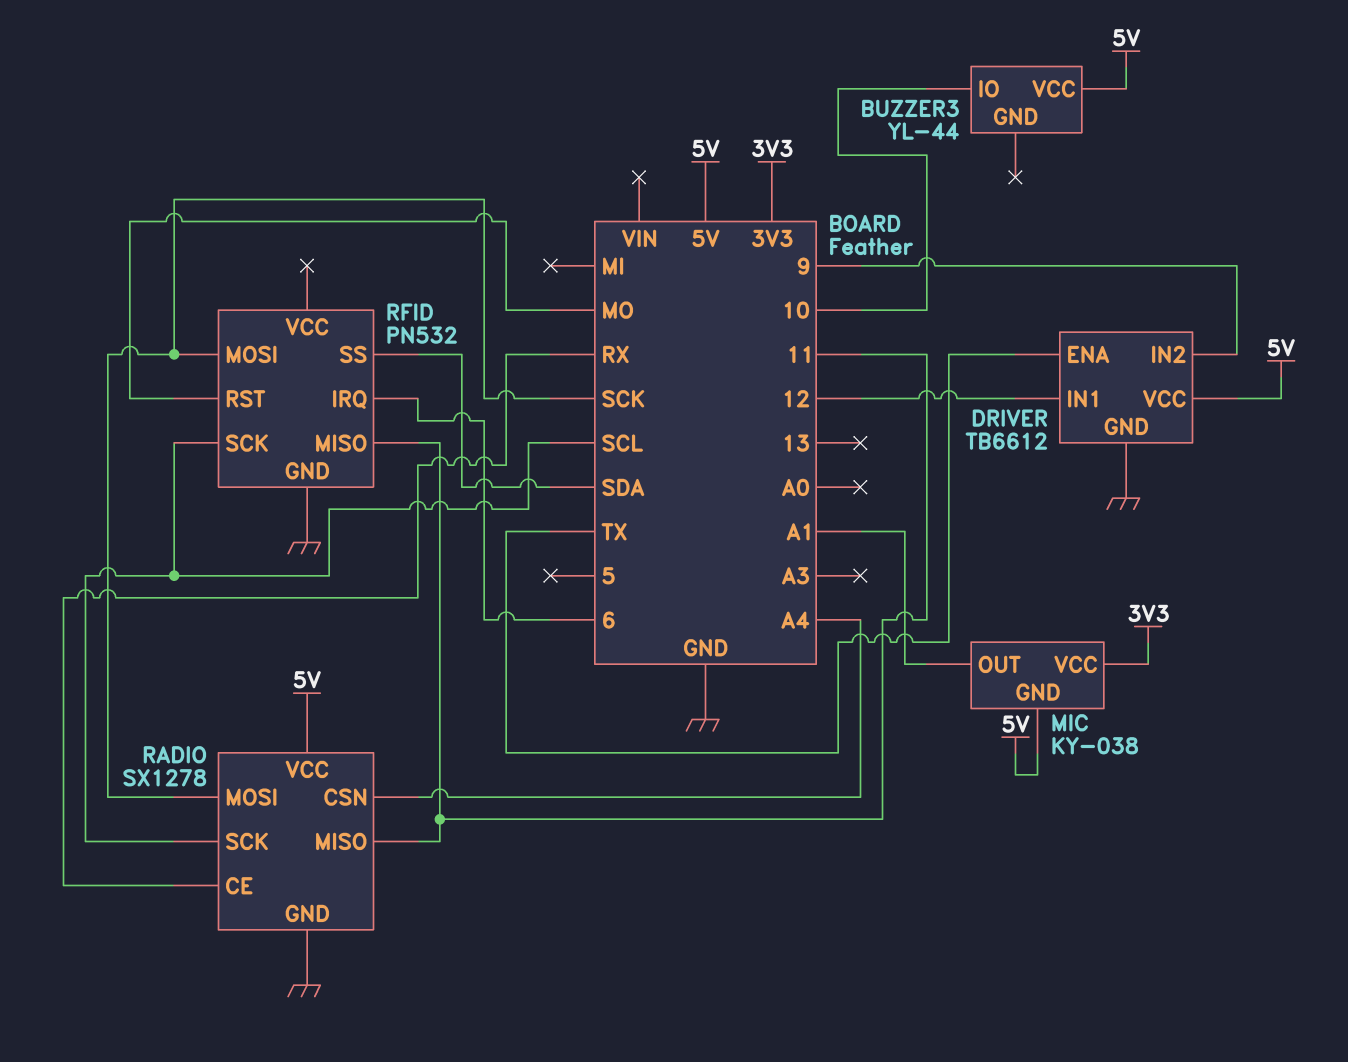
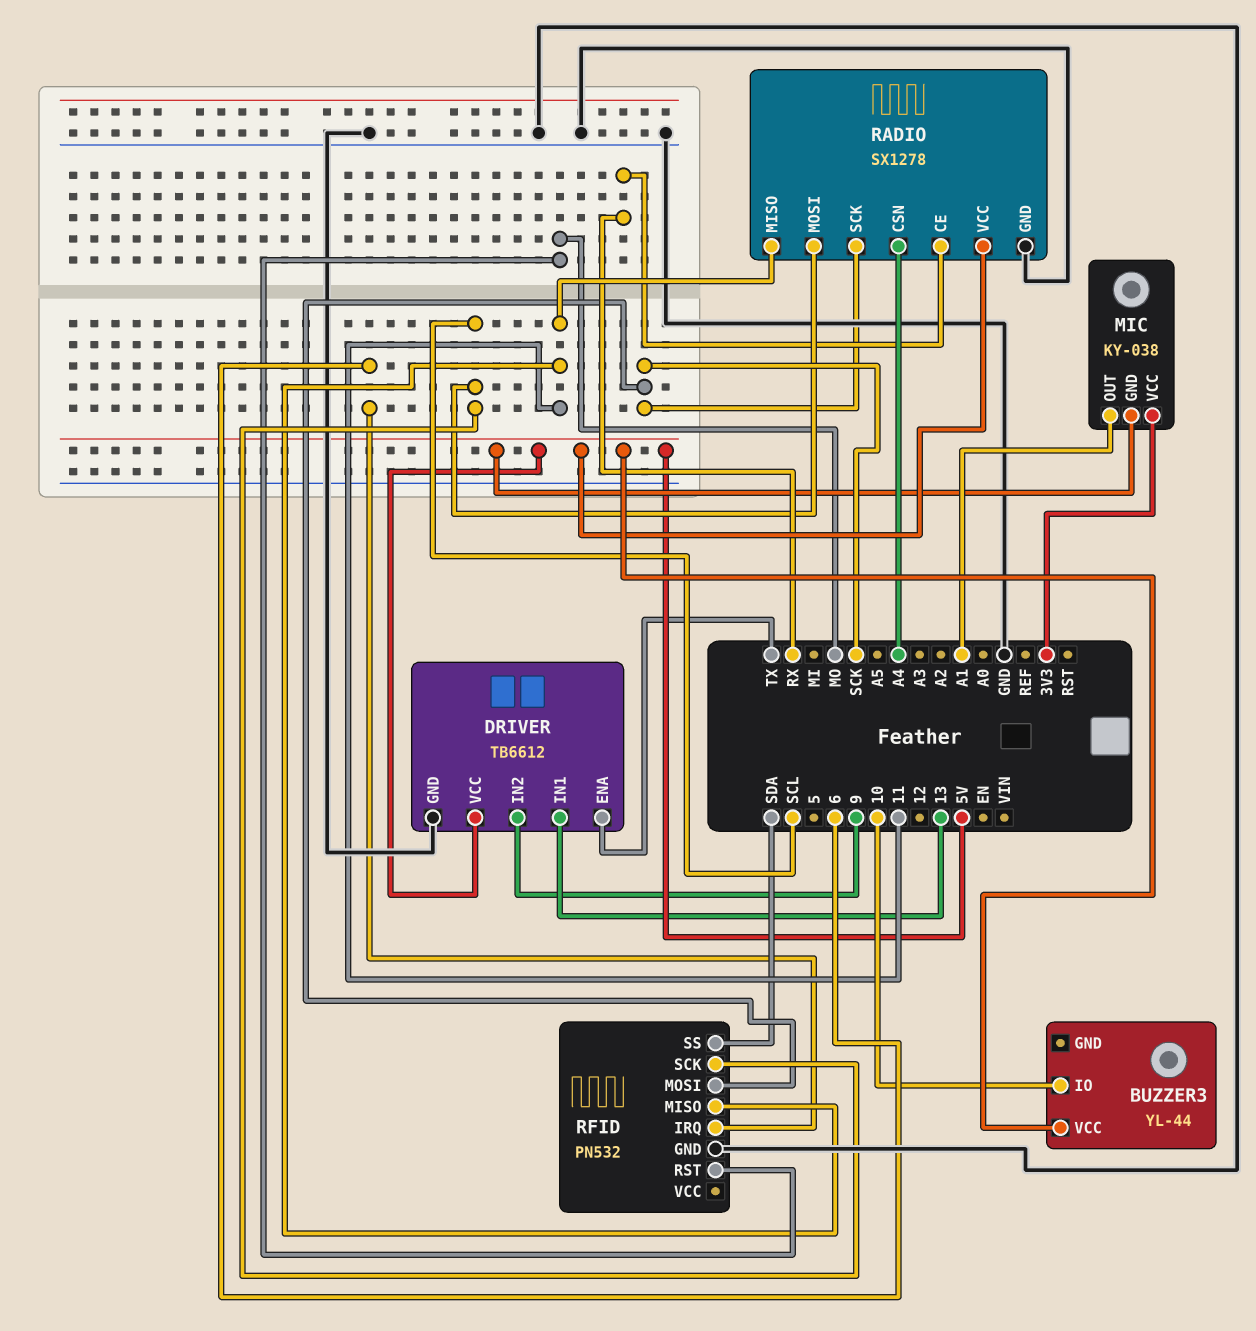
DRIVER pin IN1: 12 -> 13
RADIO pin MOSI: SCK -> SCL
RADIO pin SCK: SCL -> SCK

